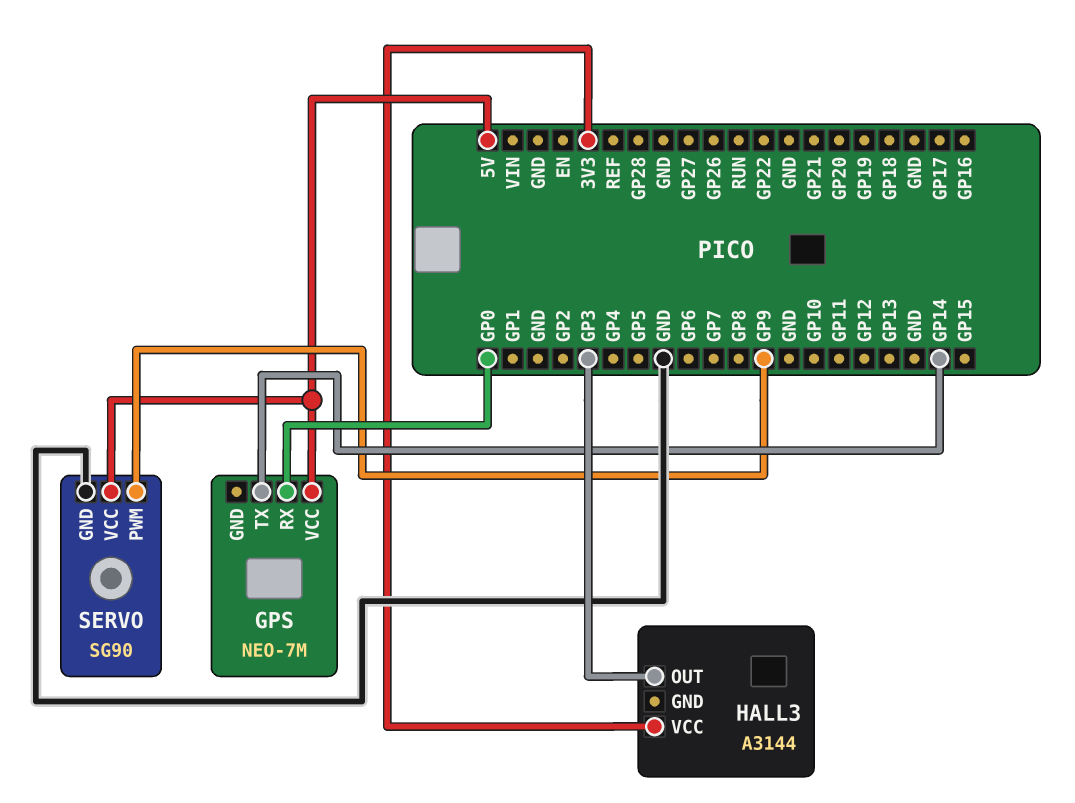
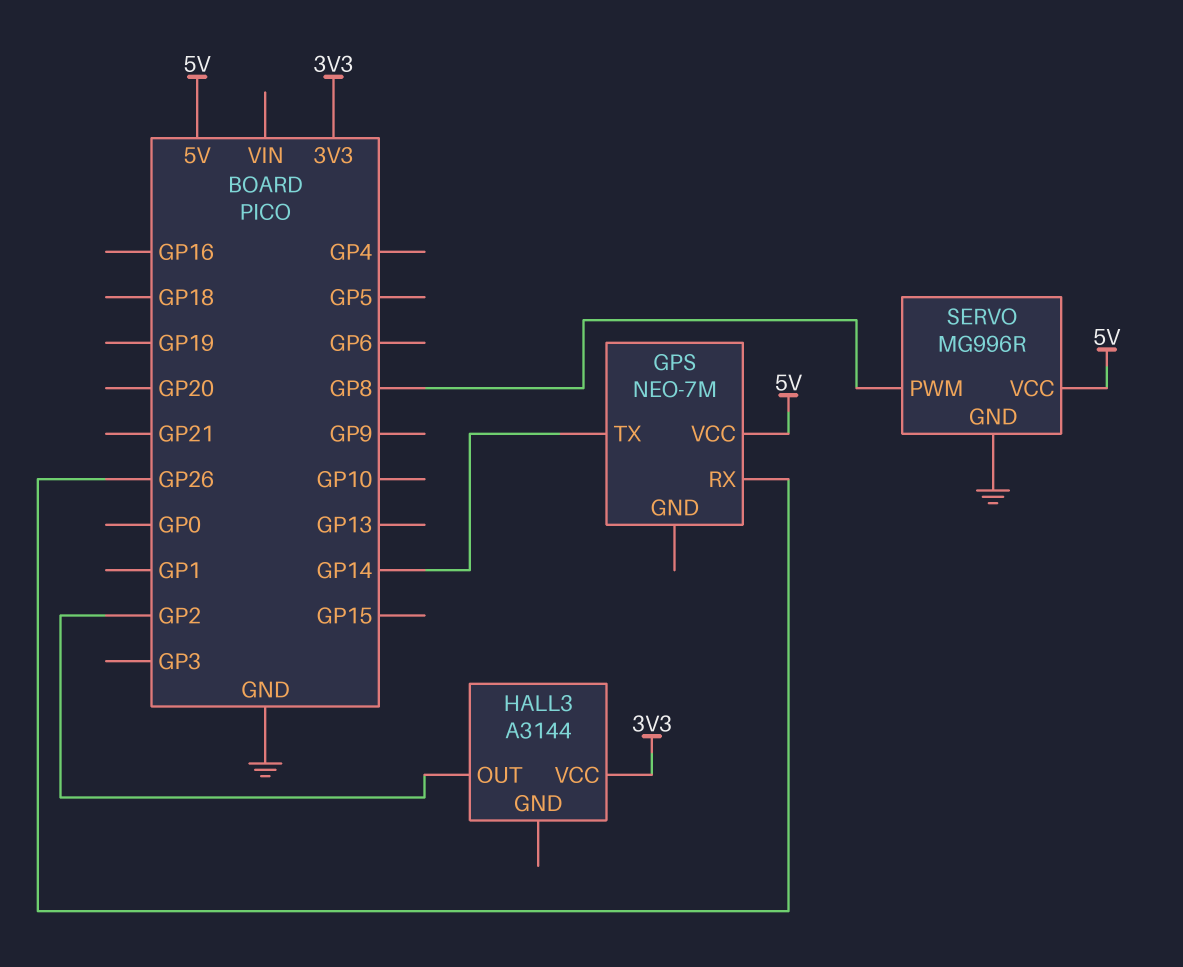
GPS pin RX: GP0 -> GP26
HALL3 pin OUT: GP3 -> GP2
SERVO: SG90 -> MG996R
SERVO pin PWM: GP9 -> GP8

